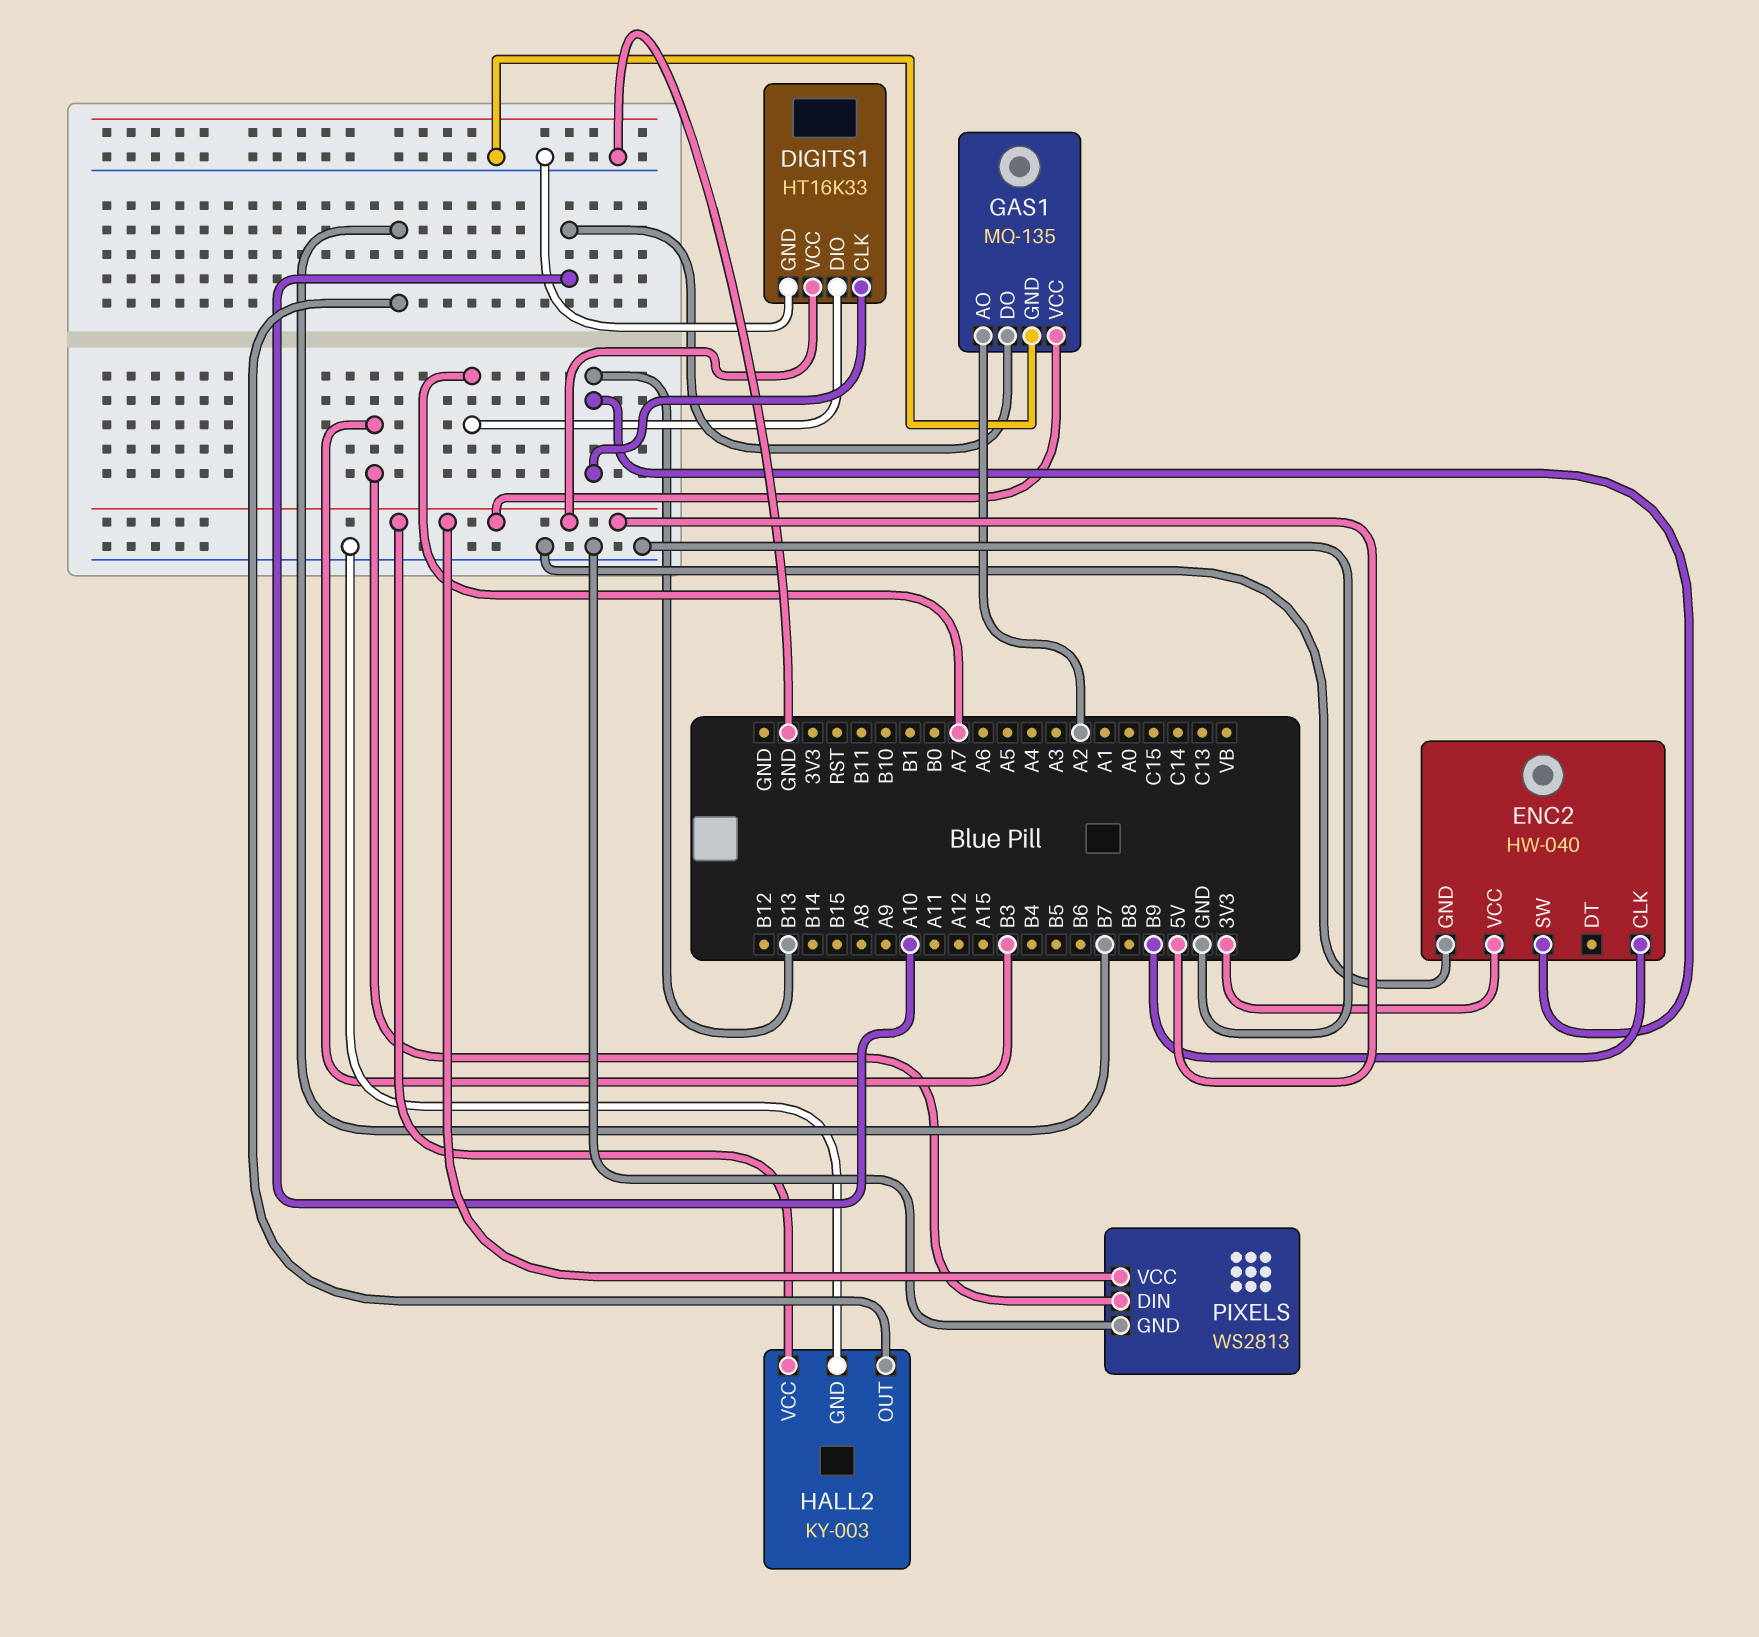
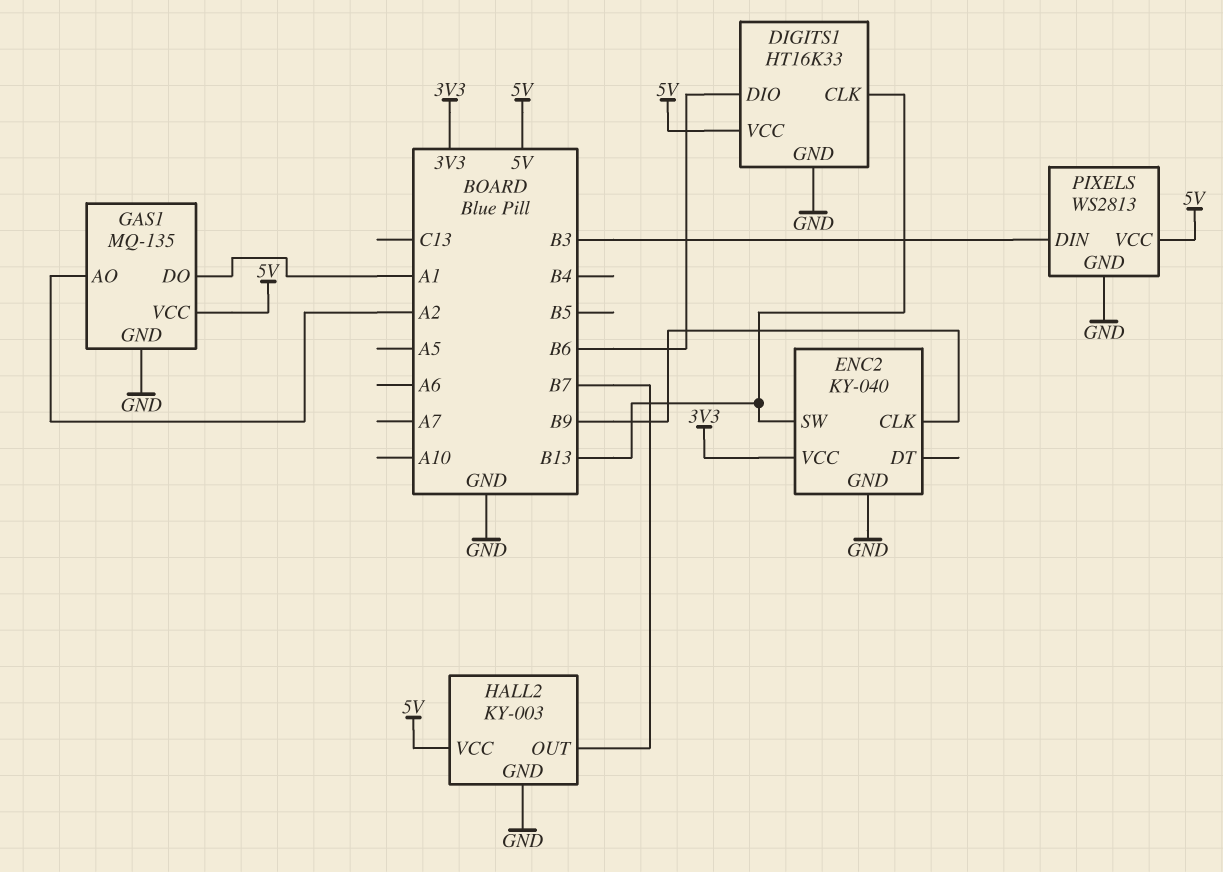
DIGITS1 pin DIO: A7 -> B6
ENC2: HW-040 -> KY-040
GAS1 pin DO: A10 -> A1

